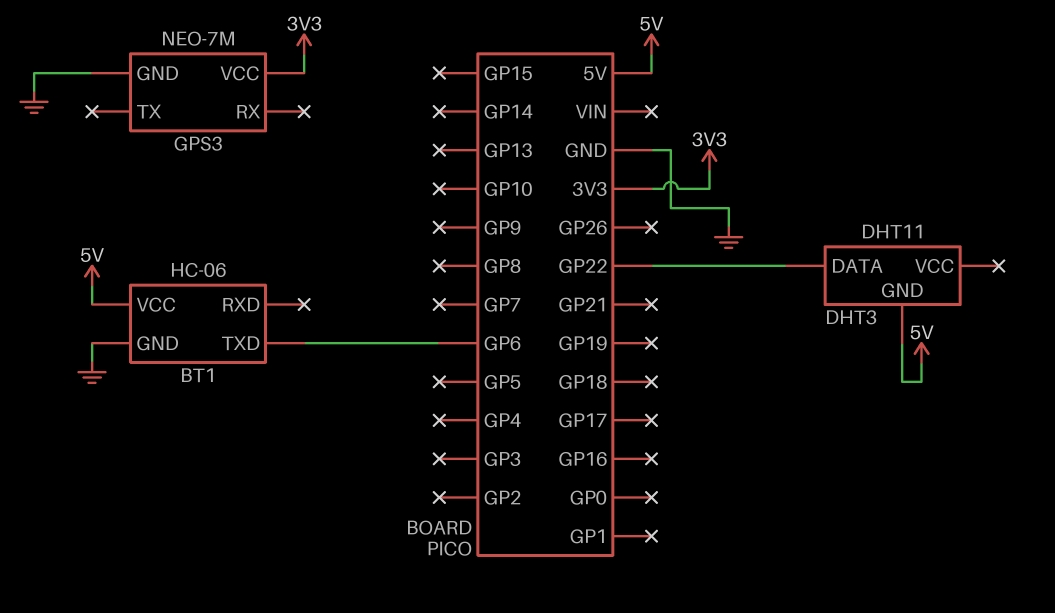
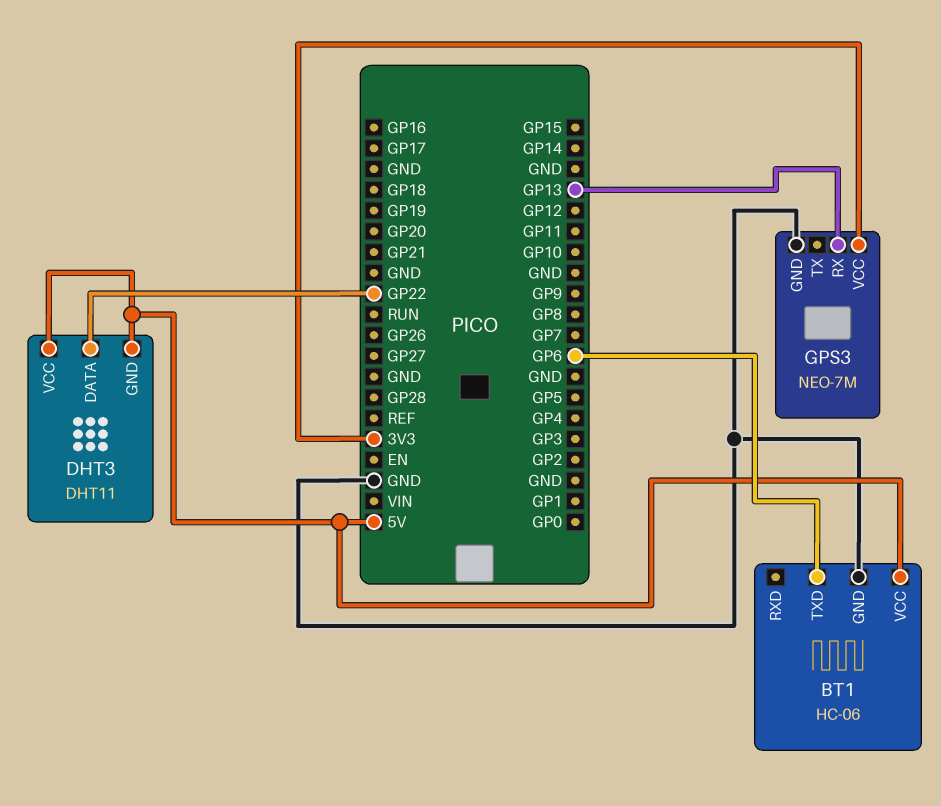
DHT3 pin VCC: none -> 5V
GPS3 pin RX: none -> GP13

